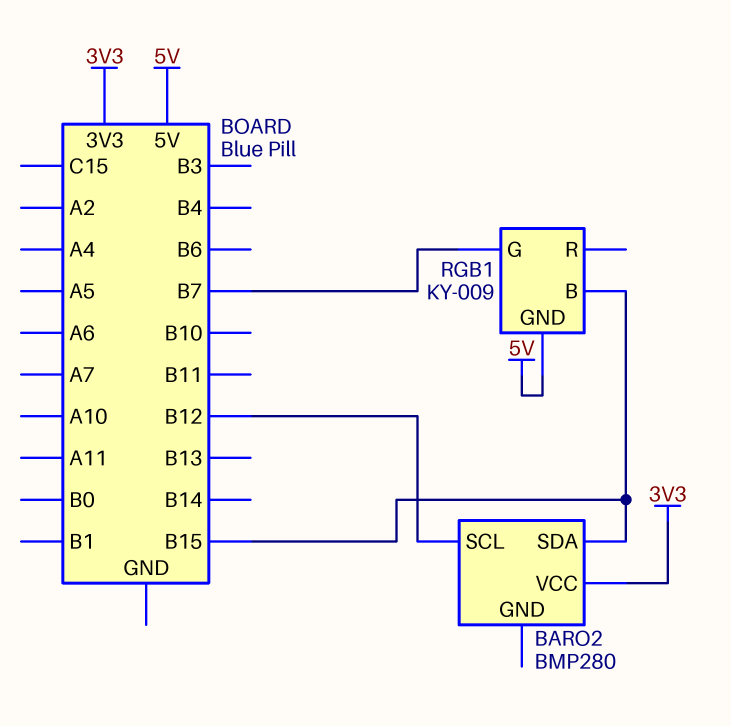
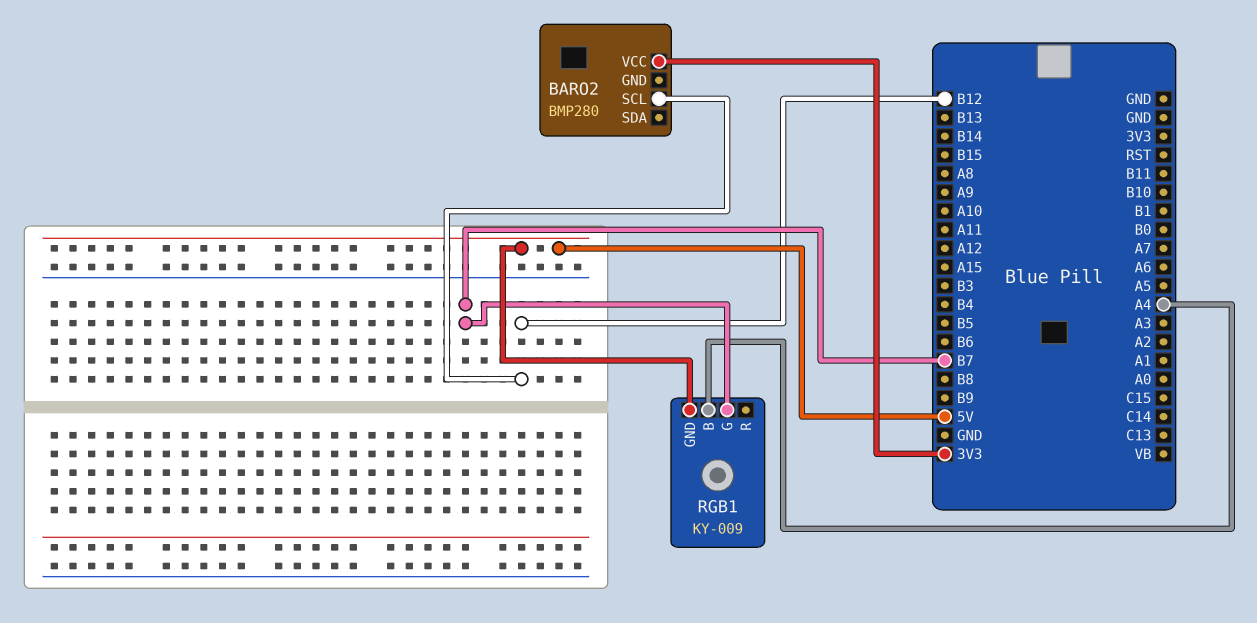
BARO2 pin SDA: B15 -> none
RGB1 pin B: B15 -> A4

